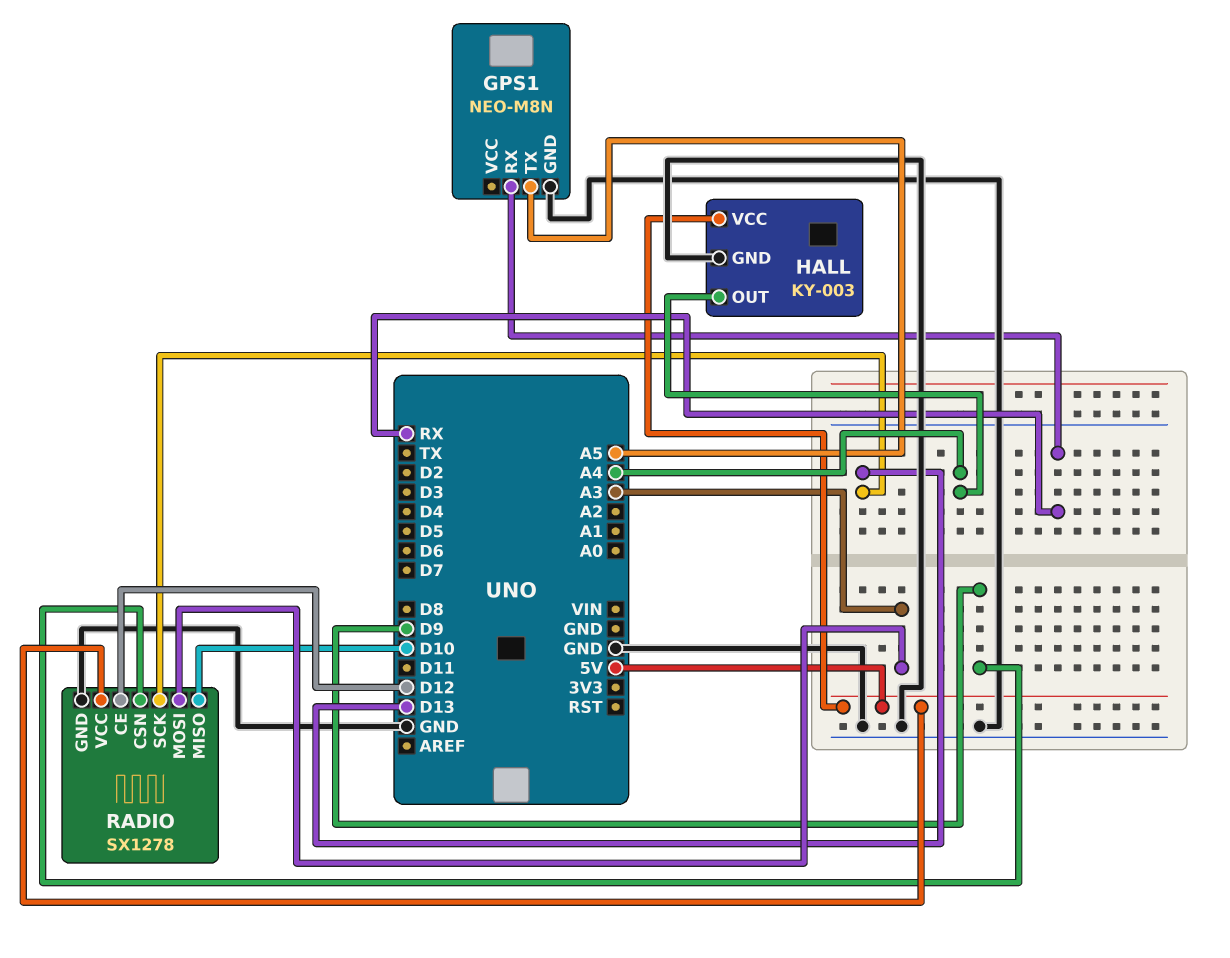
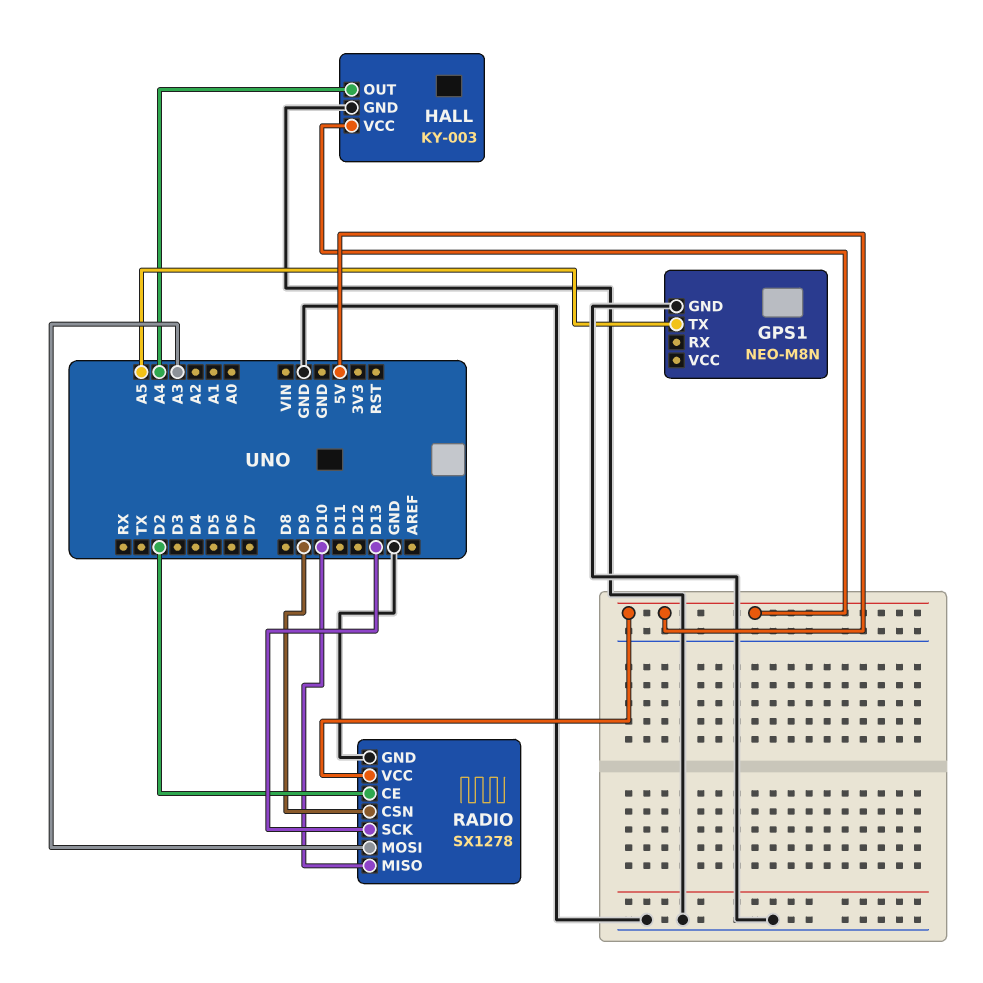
GPS1 pin RX: RX -> none
RADIO pin CE: D12 -> D2

